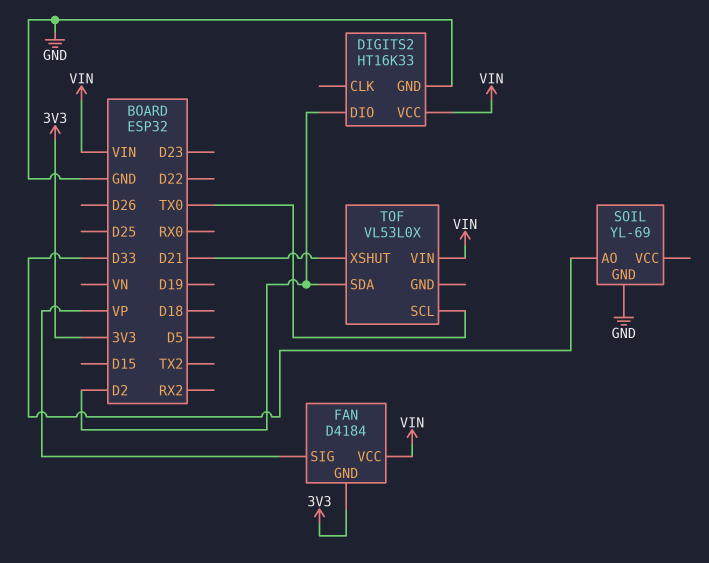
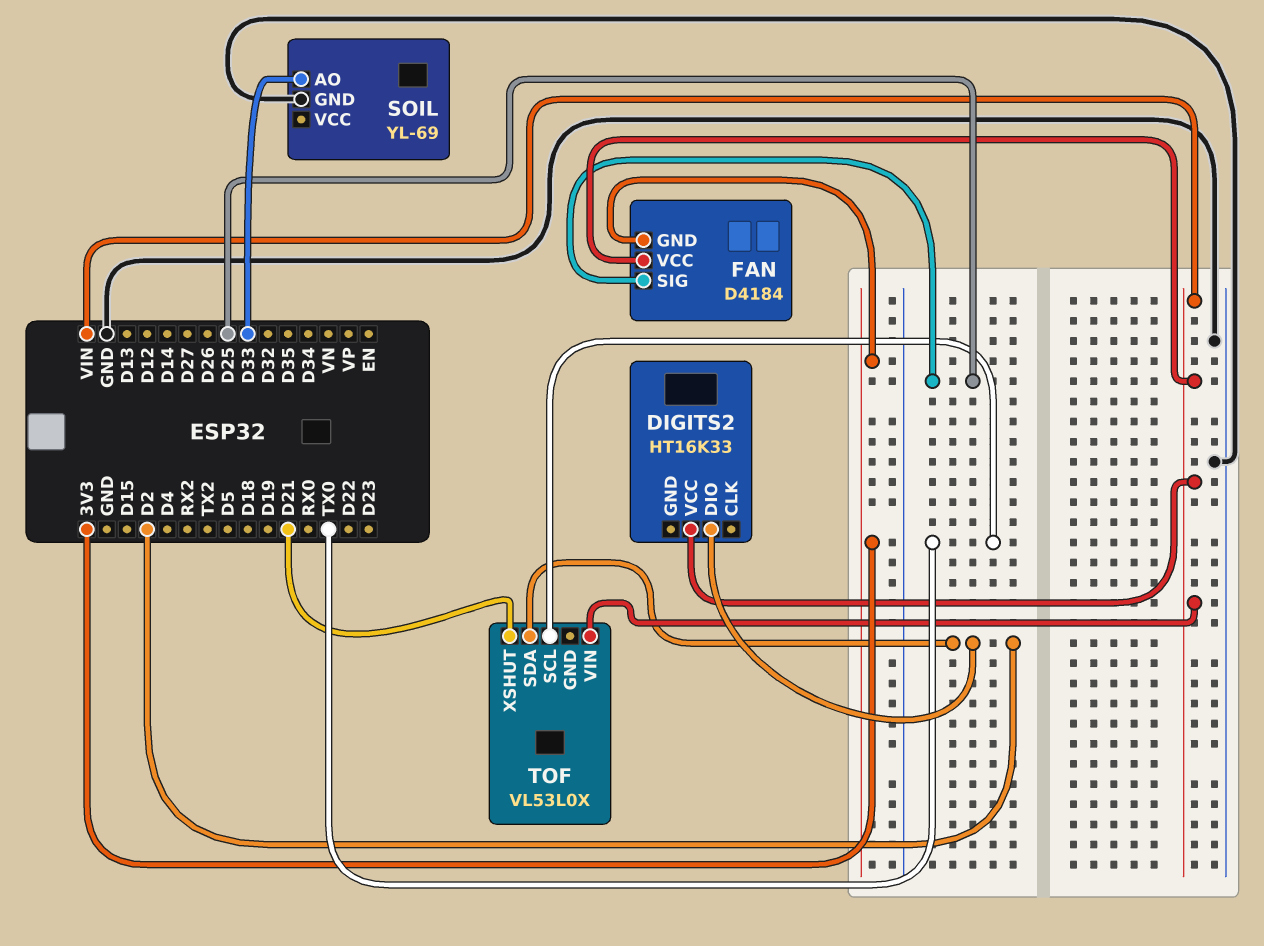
DIGITS2 pin GND: GND -> none
FAN pin SIG: VP -> D25

